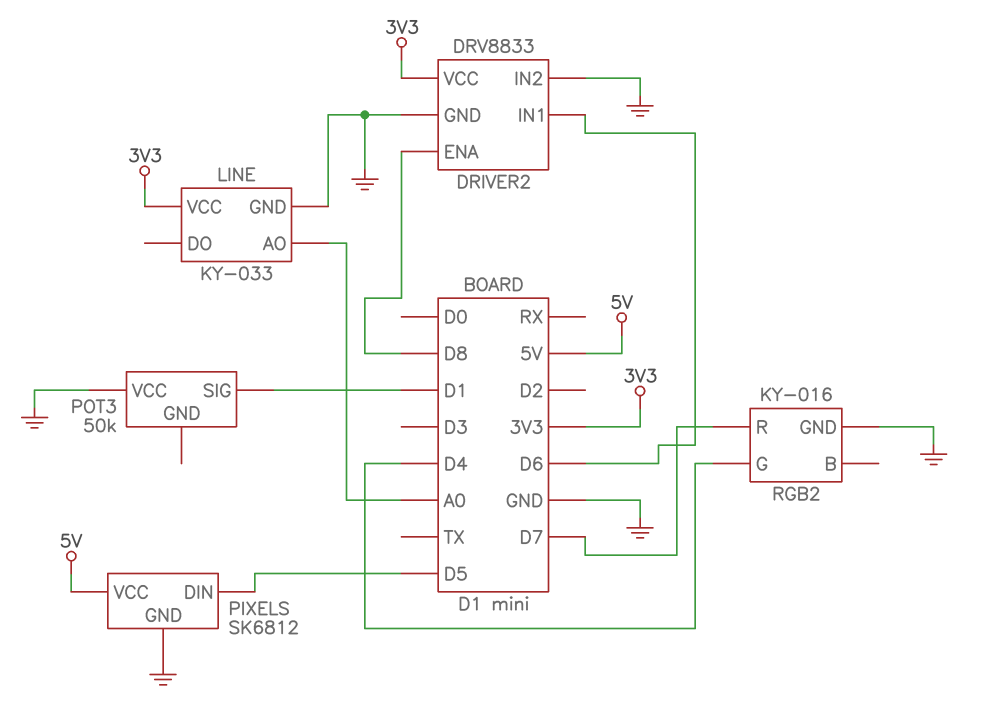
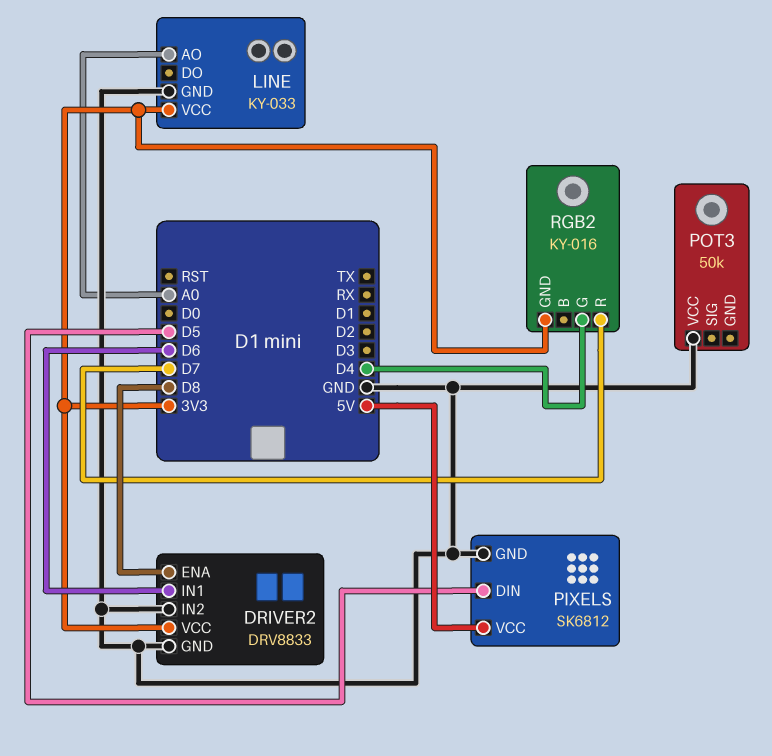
POT3 pin SIG: D1 -> none
RGB2 pin GND: GND -> 3V3

